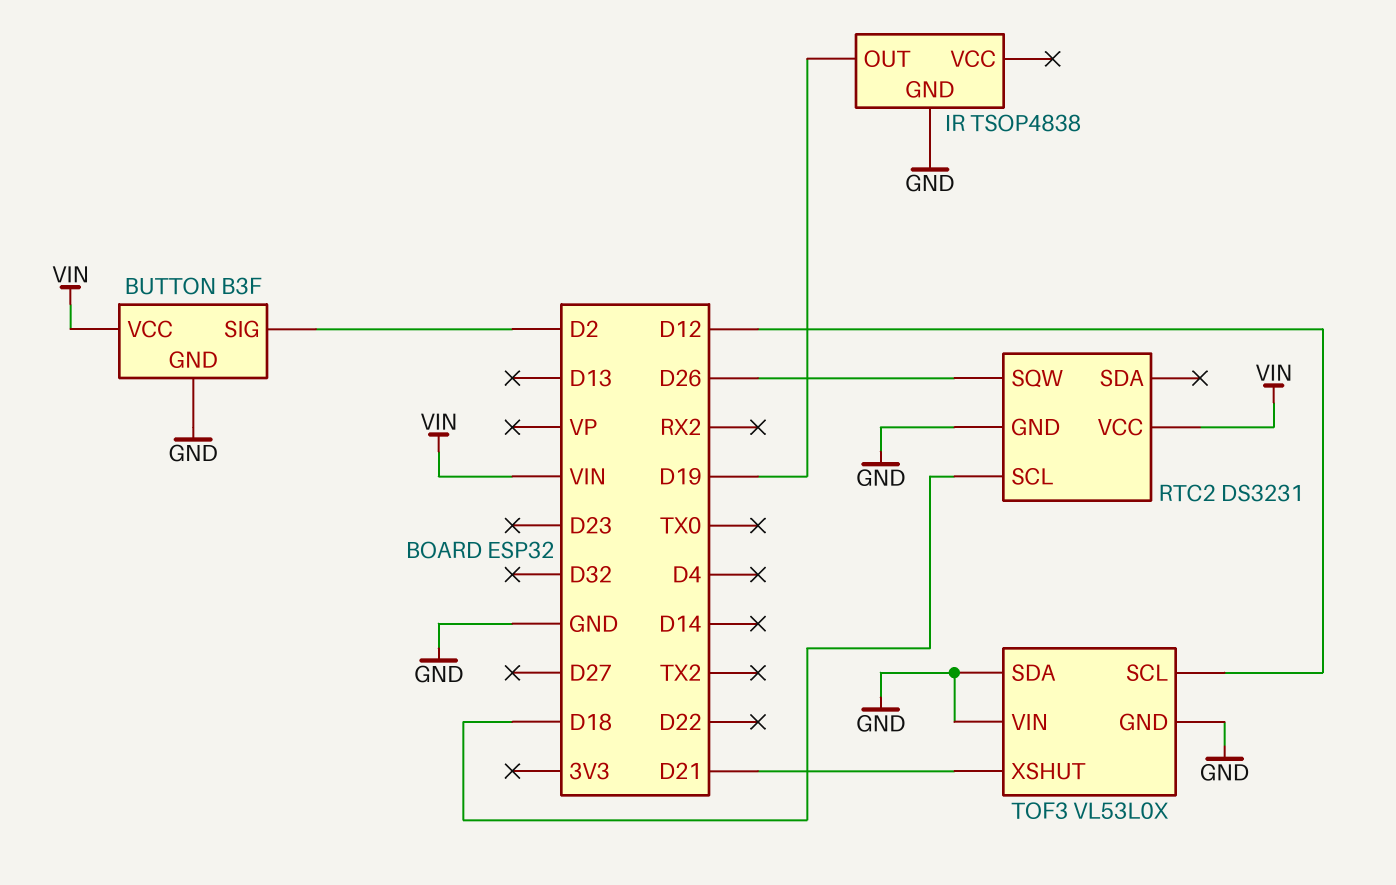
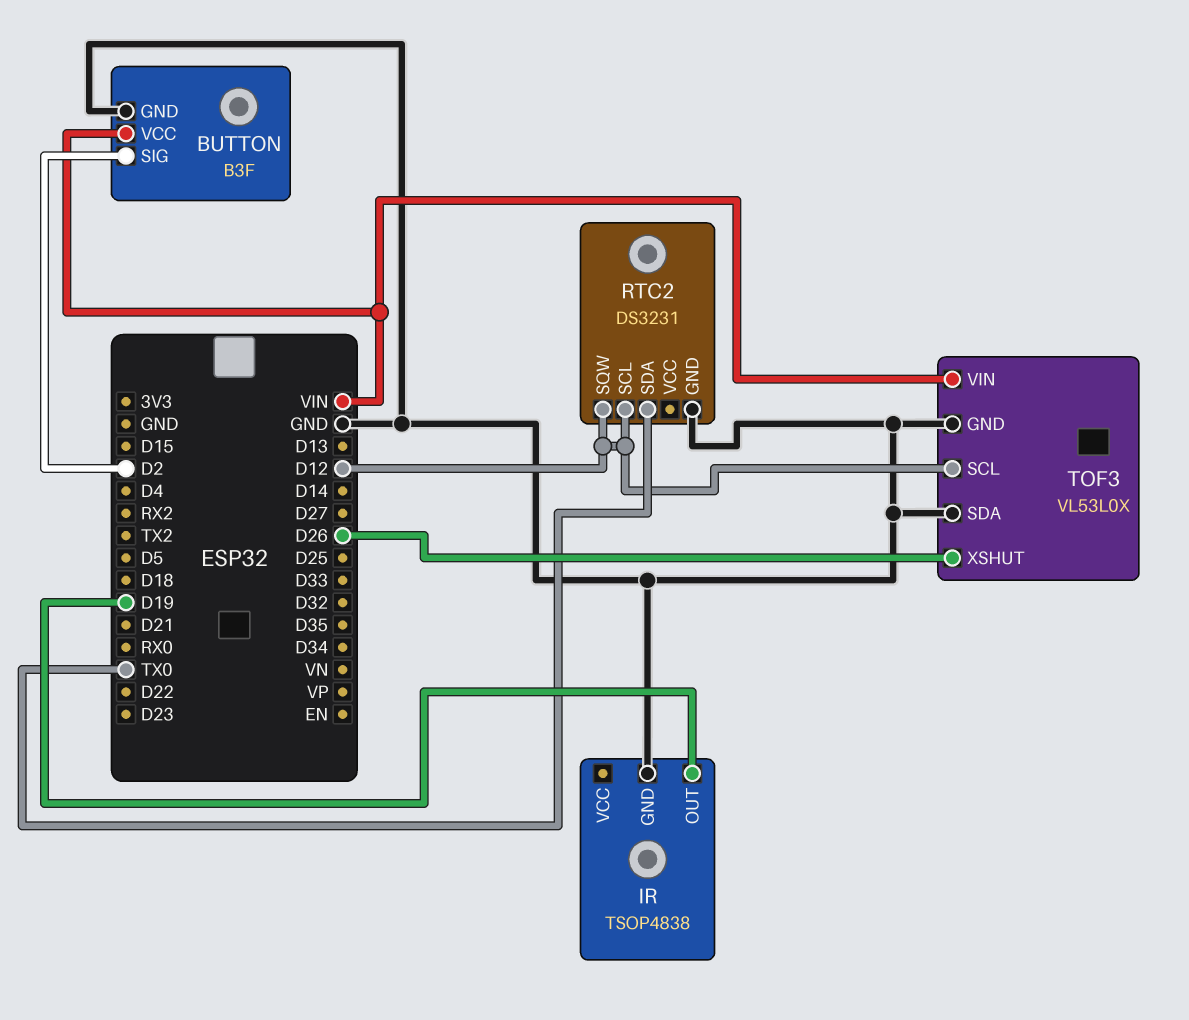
RTC2 pin SCL: D18 -> D12
RTC2 pin SDA: none -> TX0
RTC2 pin SQW: D26 -> D12
RTC2 pin VCC: VIN -> none
TOF3 pin VIN: GND -> VIN
TOF3 pin XSHUT: D21 -> D26

